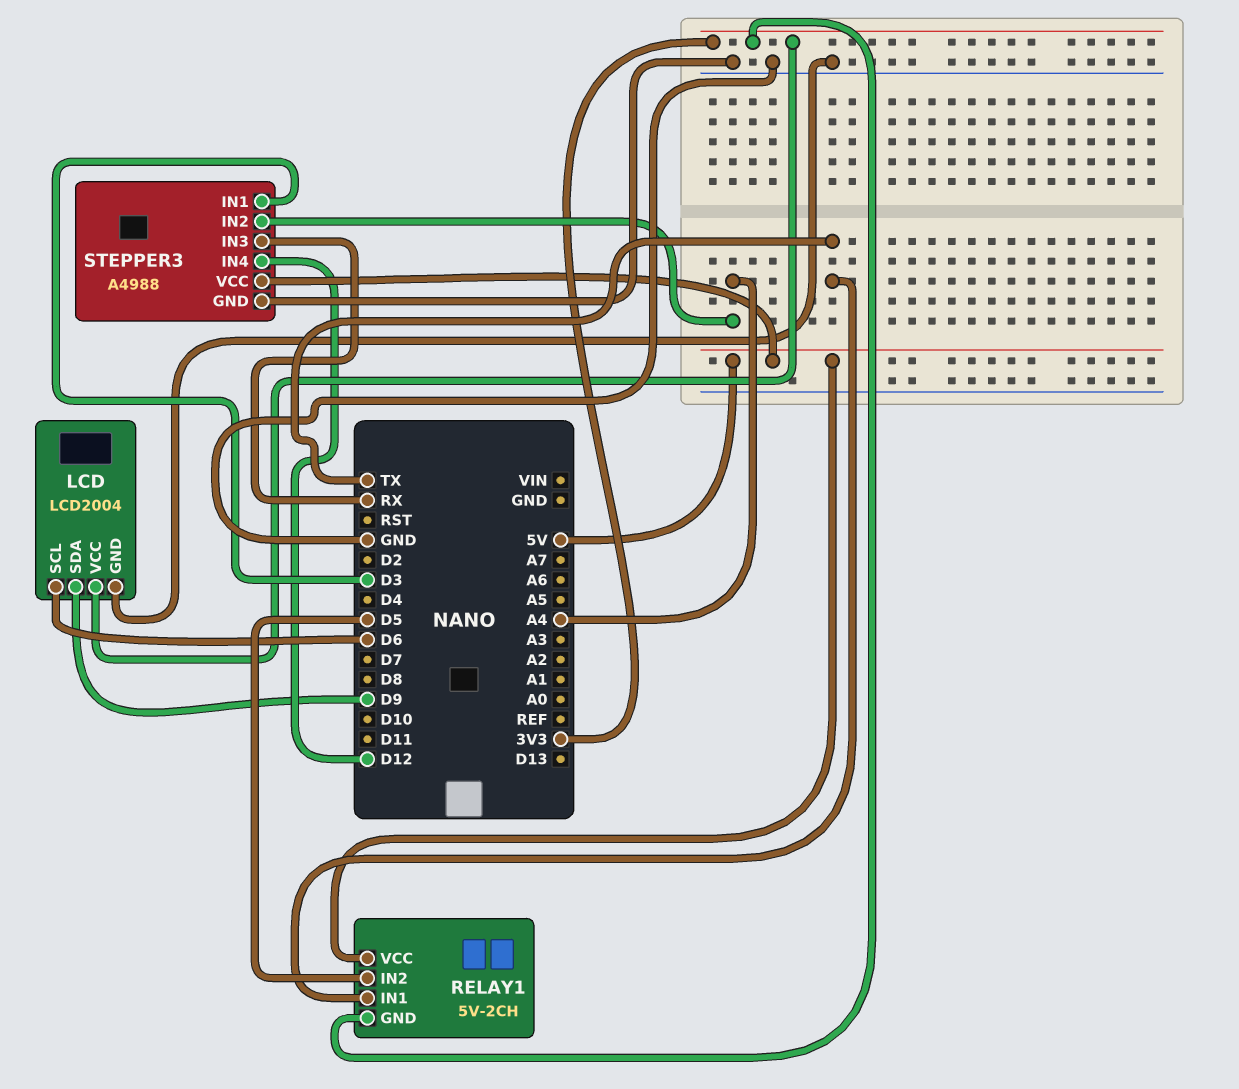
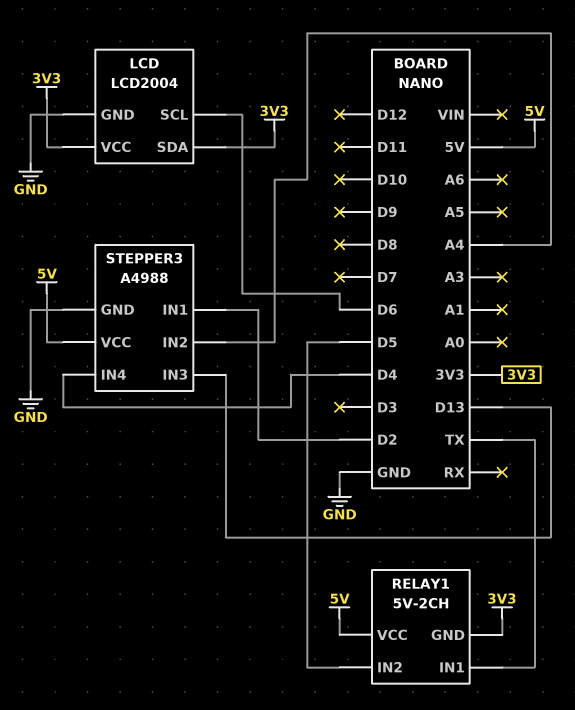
LCD pin SDA: D9 -> 3V3
STEPPER3 pin IN1: D3 -> D2
STEPPER3 pin IN3: RX -> D13
STEPPER3 pin IN4: D12 -> D4

